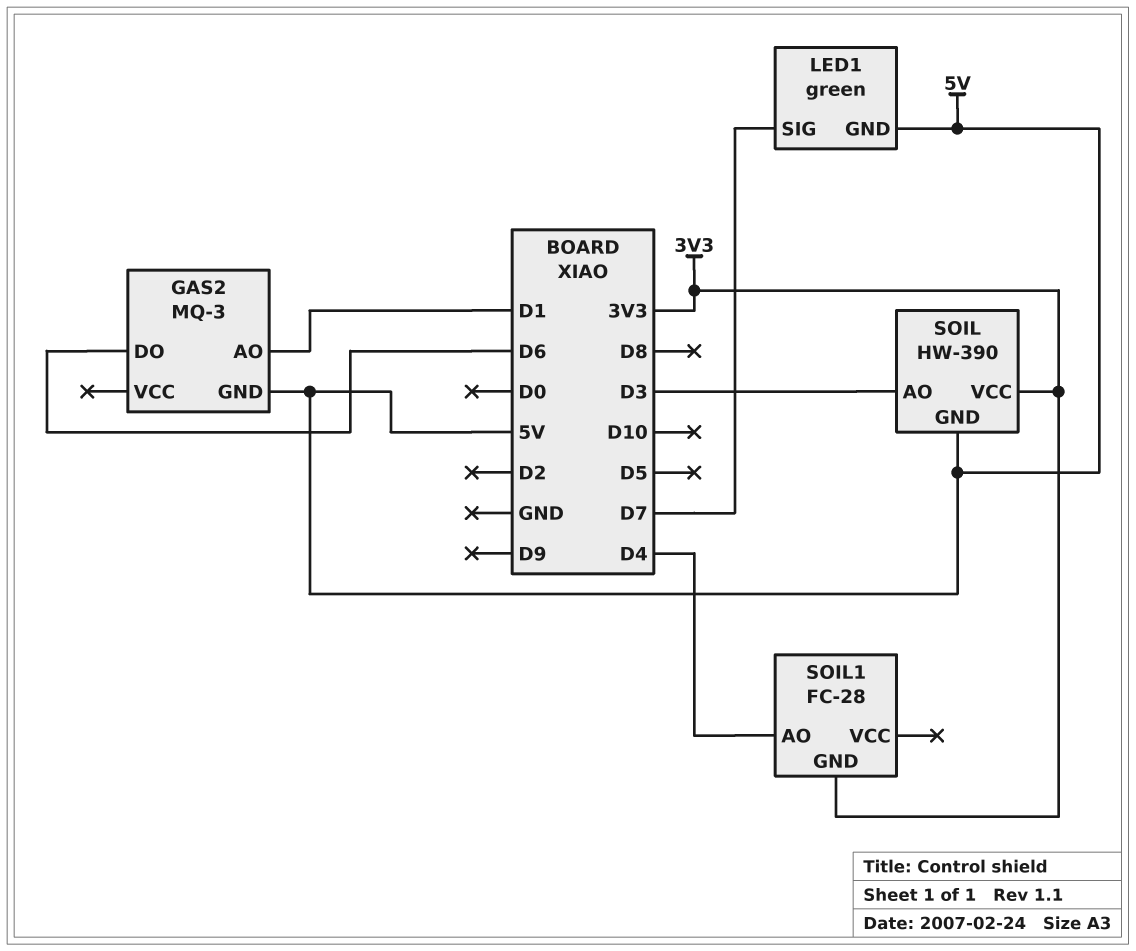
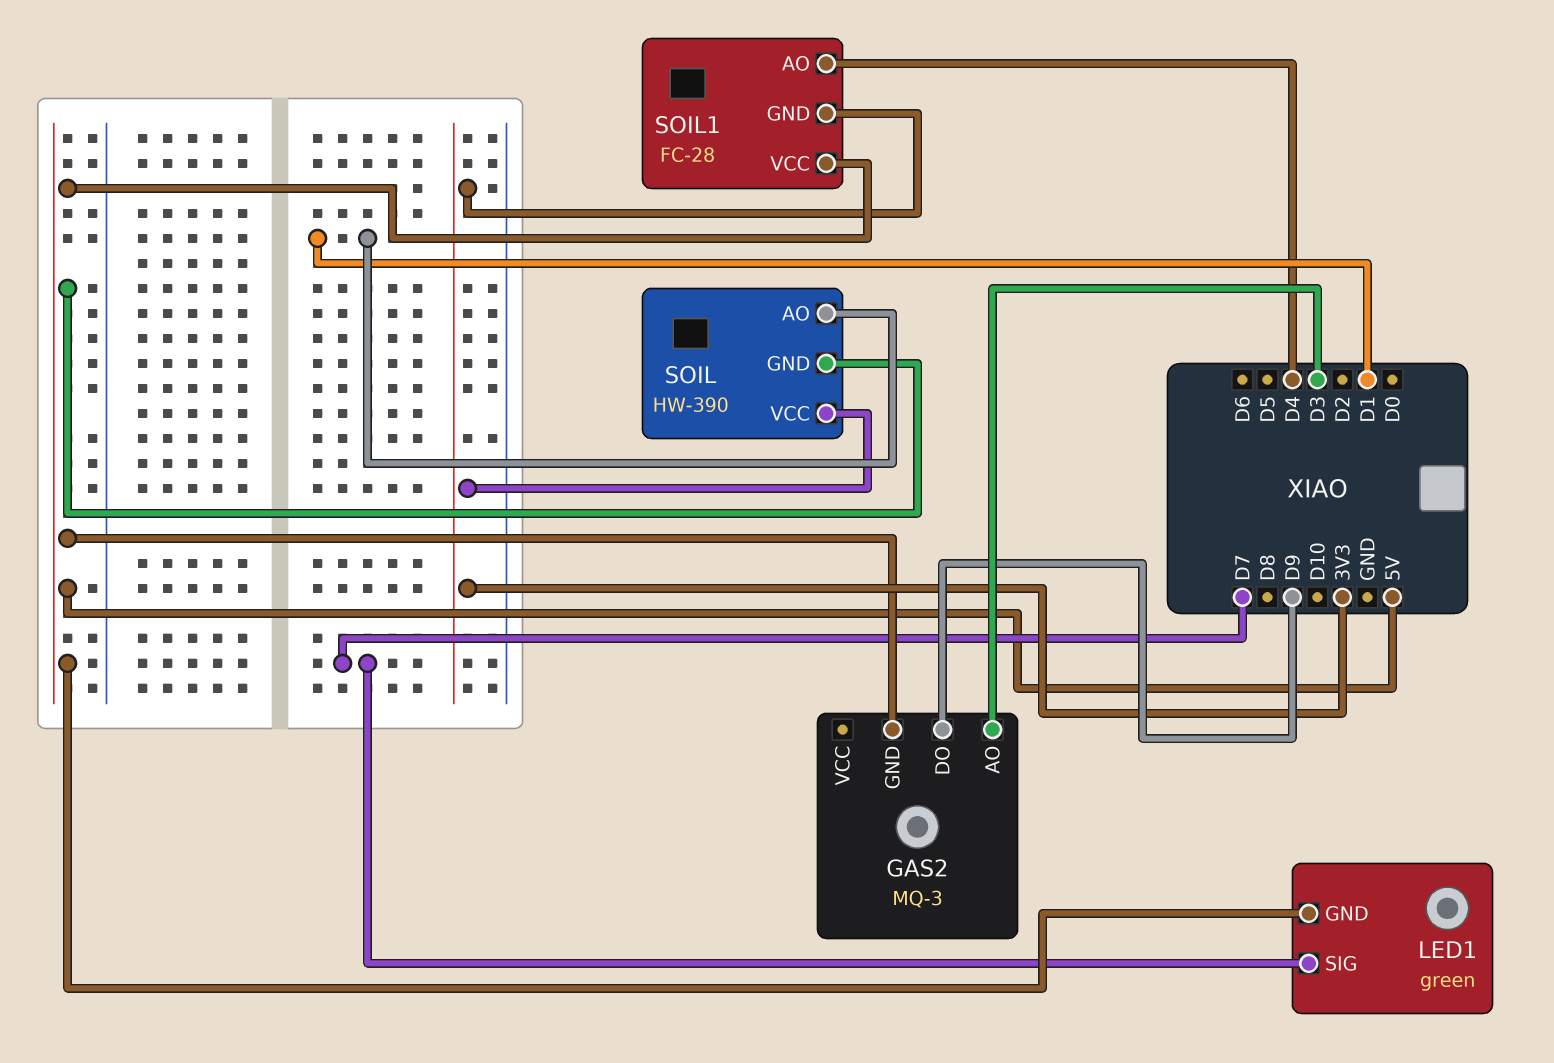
GAS2 pin AO: D1 -> D3
GAS2 pin DO: D6 -> D9
SOIL pin AO: D3 -> D1
SOIL1 pin VCC: none -> 5V

